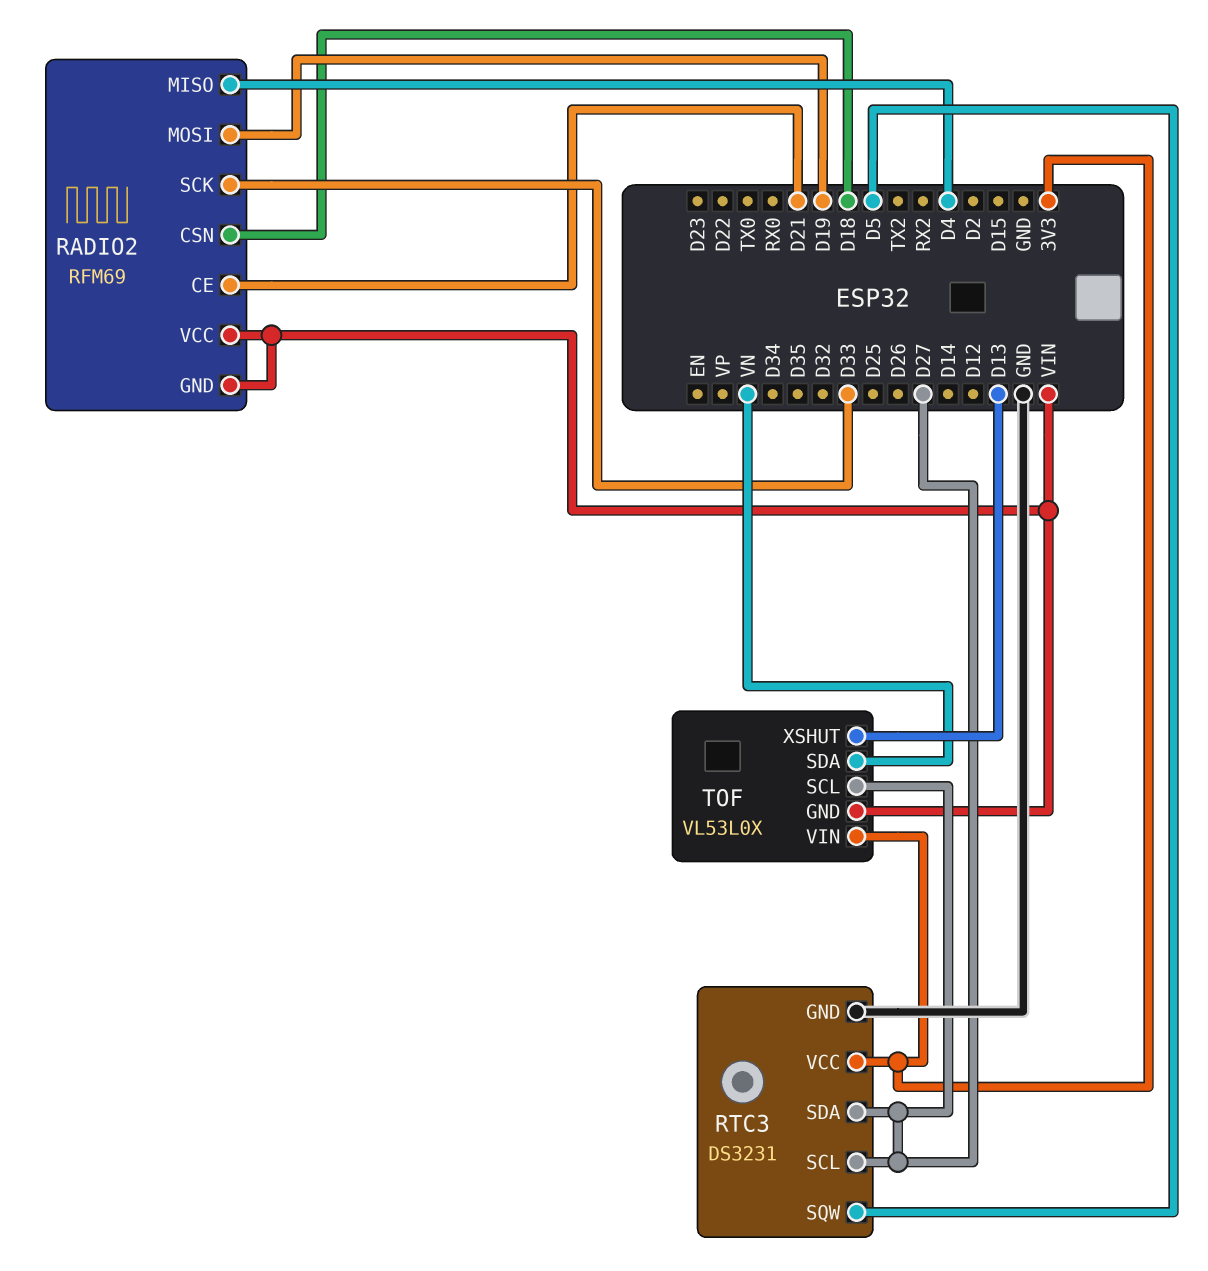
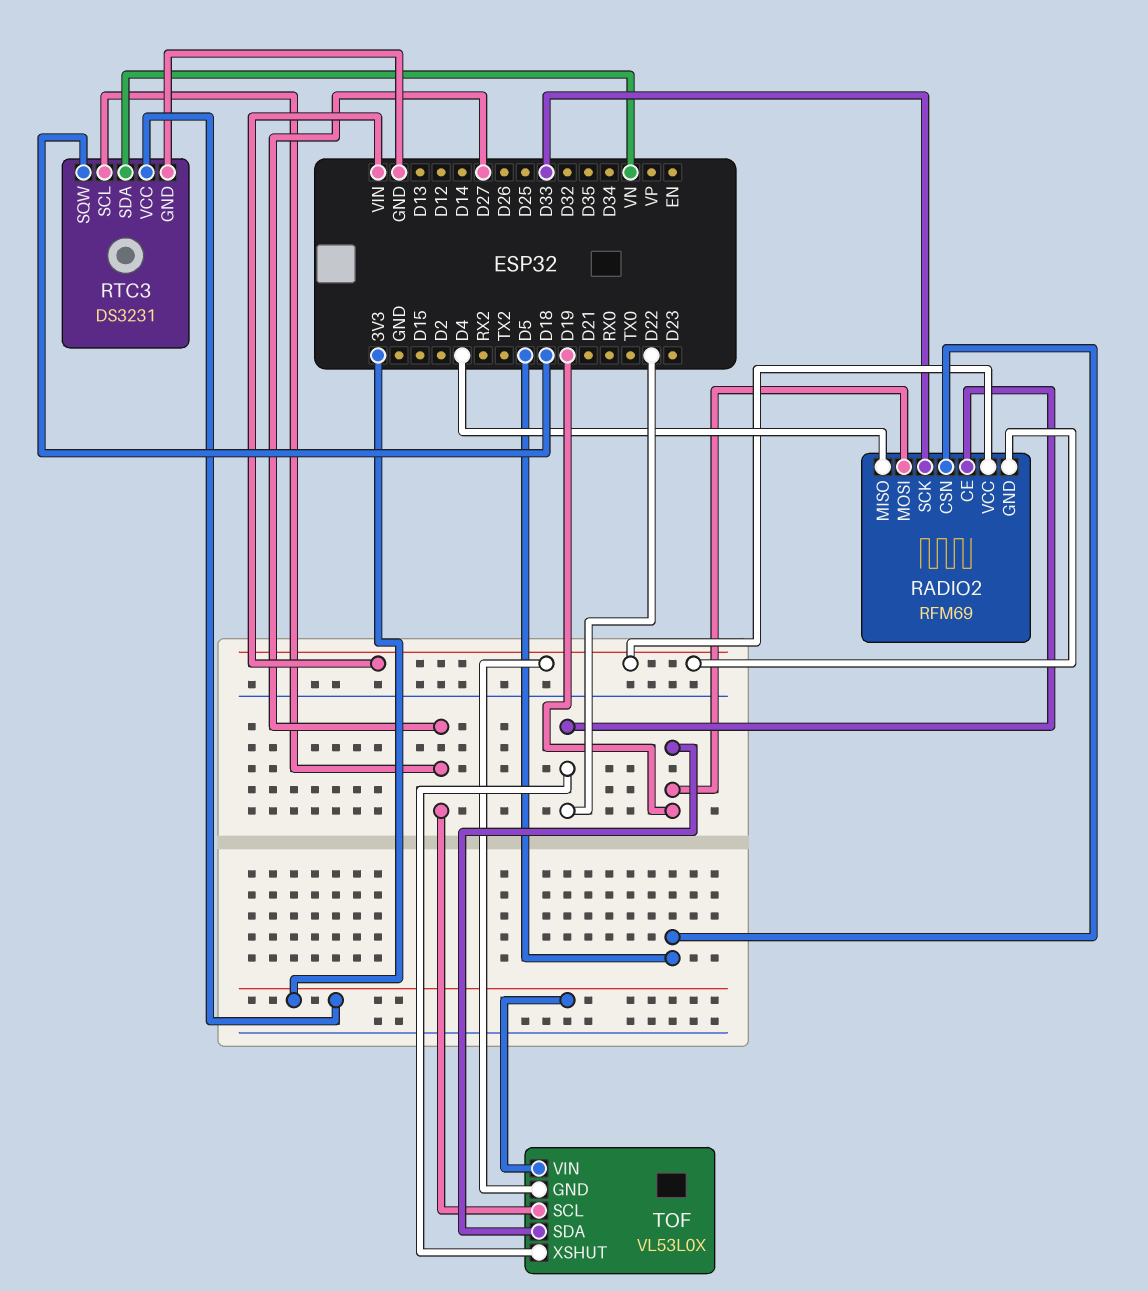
RADIO2 pin CE: D21 -> D22
RADIO2 pin CSN: D18 -> D5
RTC3 pin SDA: D27 -> VN
RTC3 pin SQW: D5 -> D18
TOF pin SDA: VN -> D19
TOF pin XSHUT: D13 -> D22

